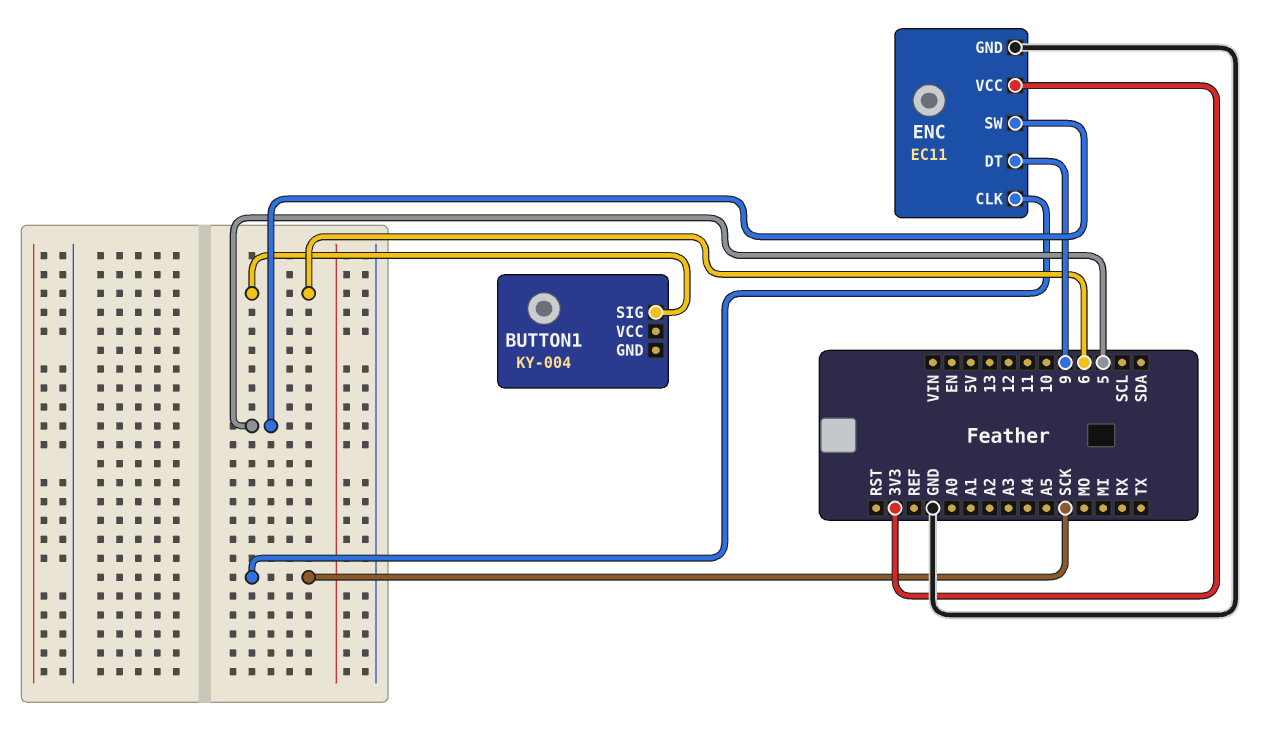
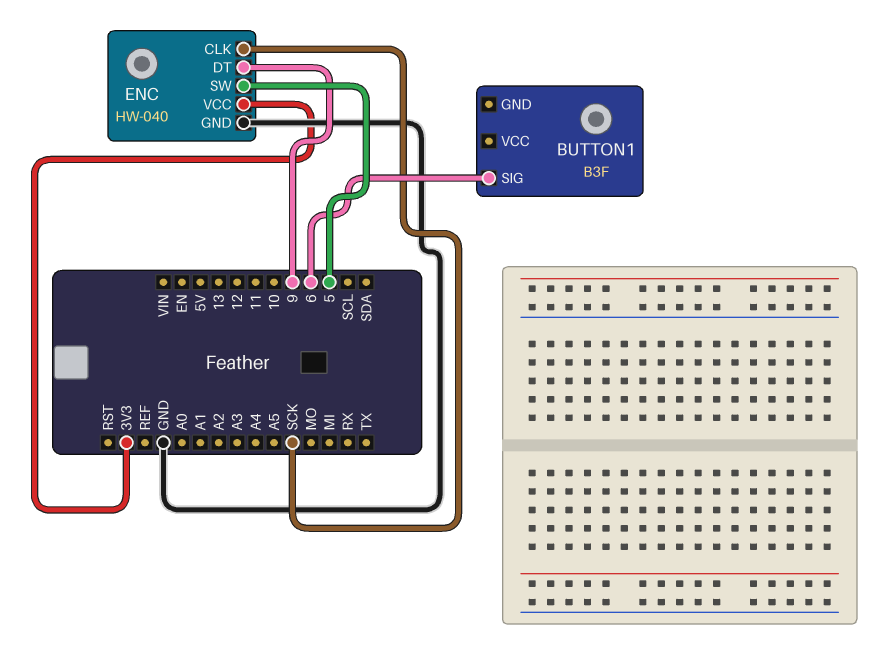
BUTTON1: KY-004 -> B3F
ENC: EC11 -> HW-040

